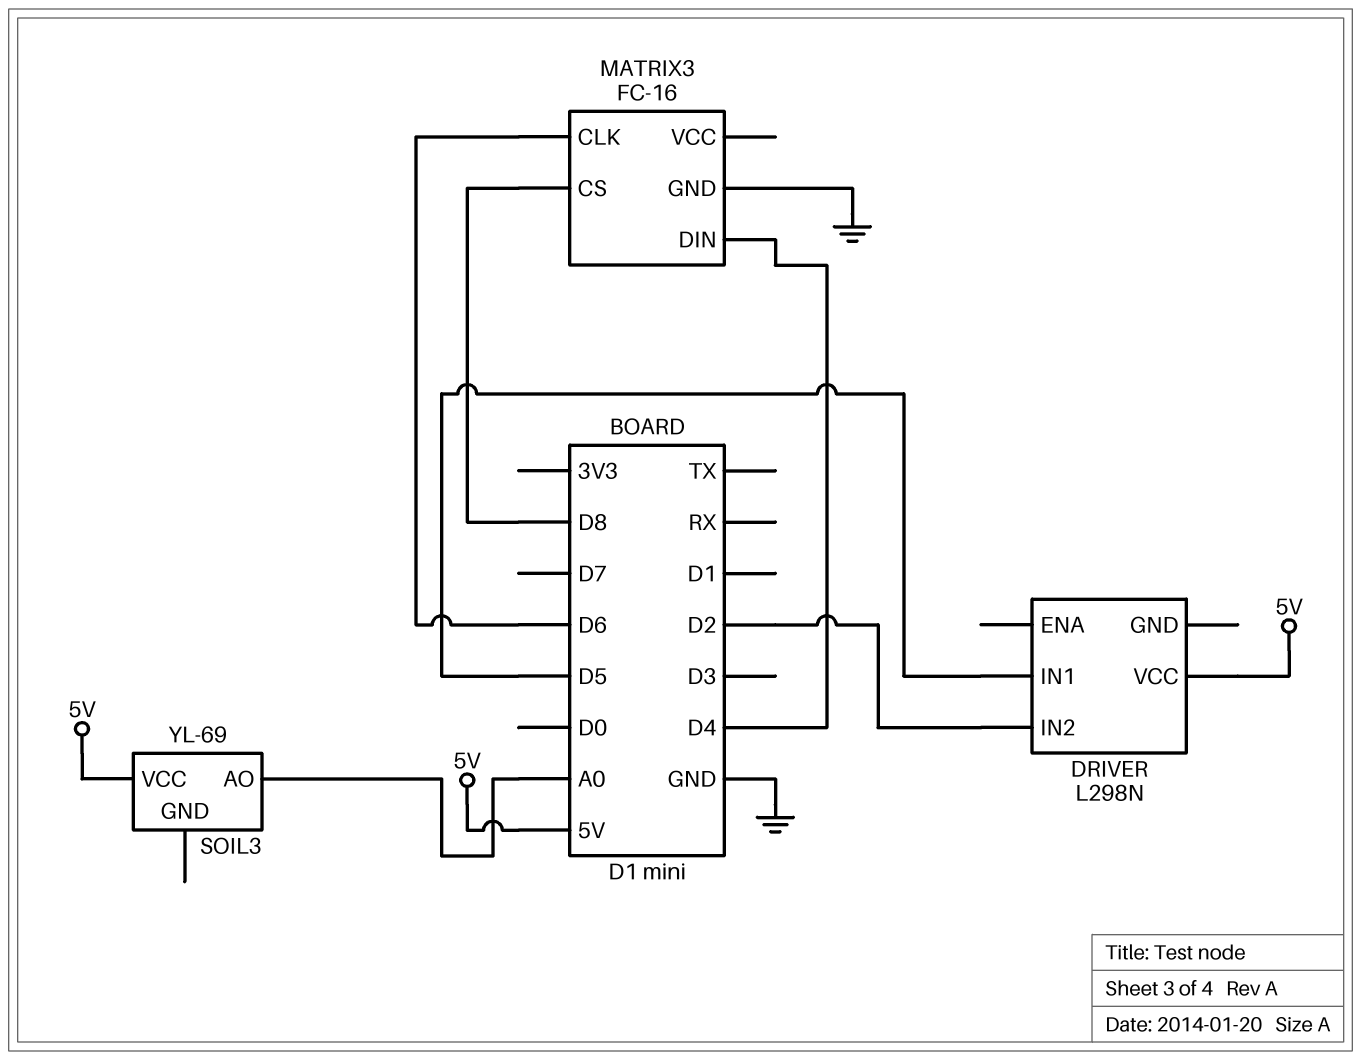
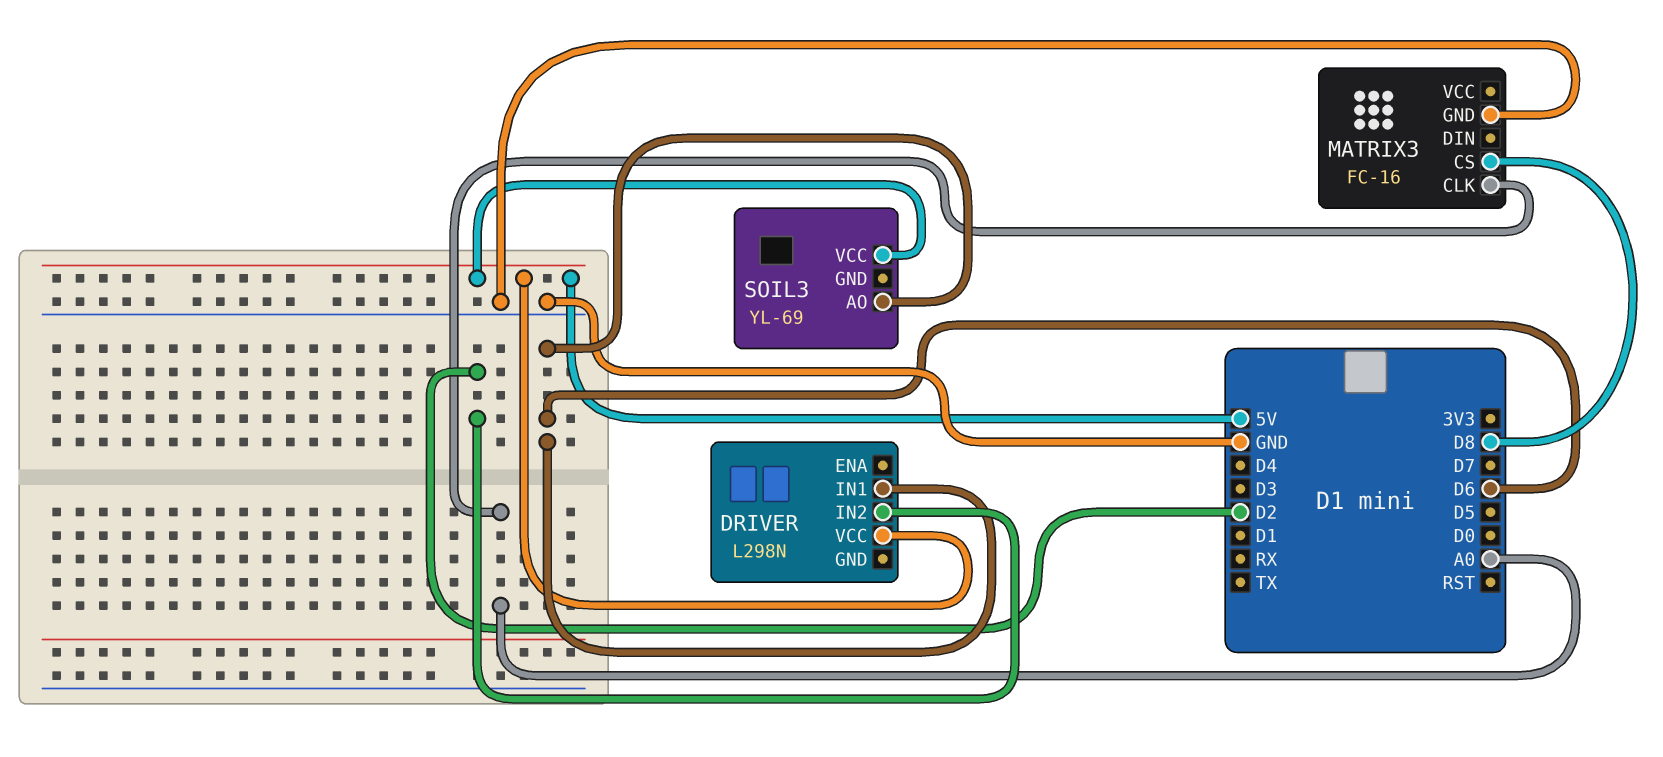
DRIVER pin IN1: D5 -> D6
MATRIX3 pin CLK: D6 -> A0
MATRIX3 pin DIN: D4 -> none
SOIL3 pin AO: A0 -> D6

